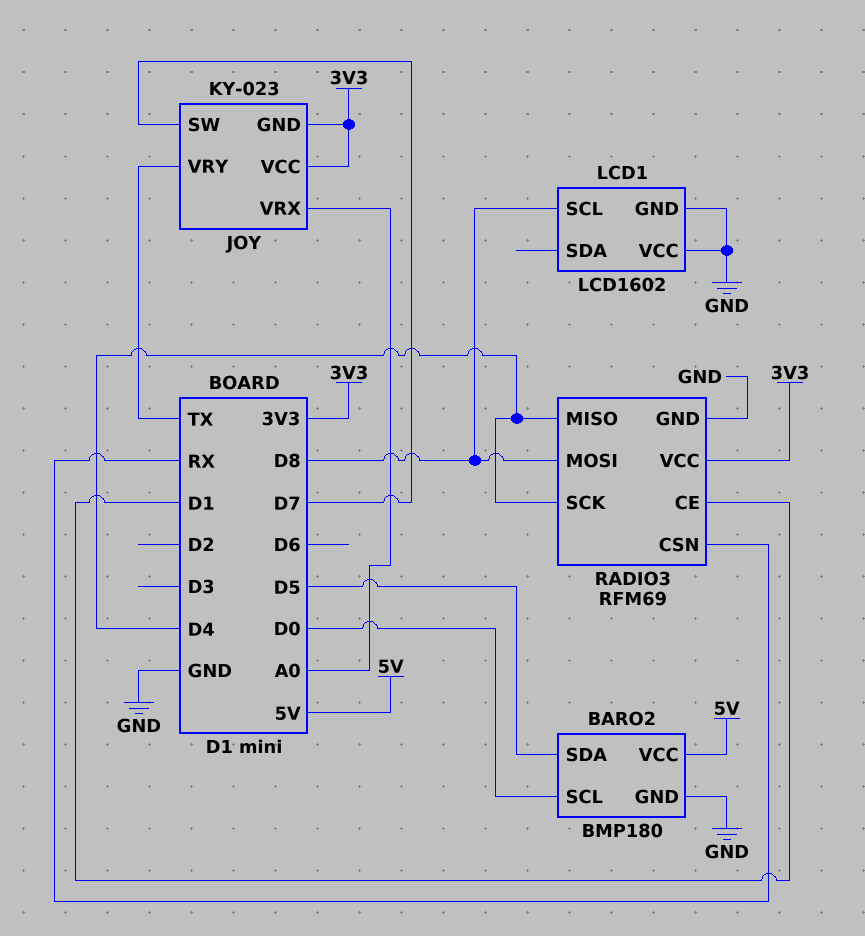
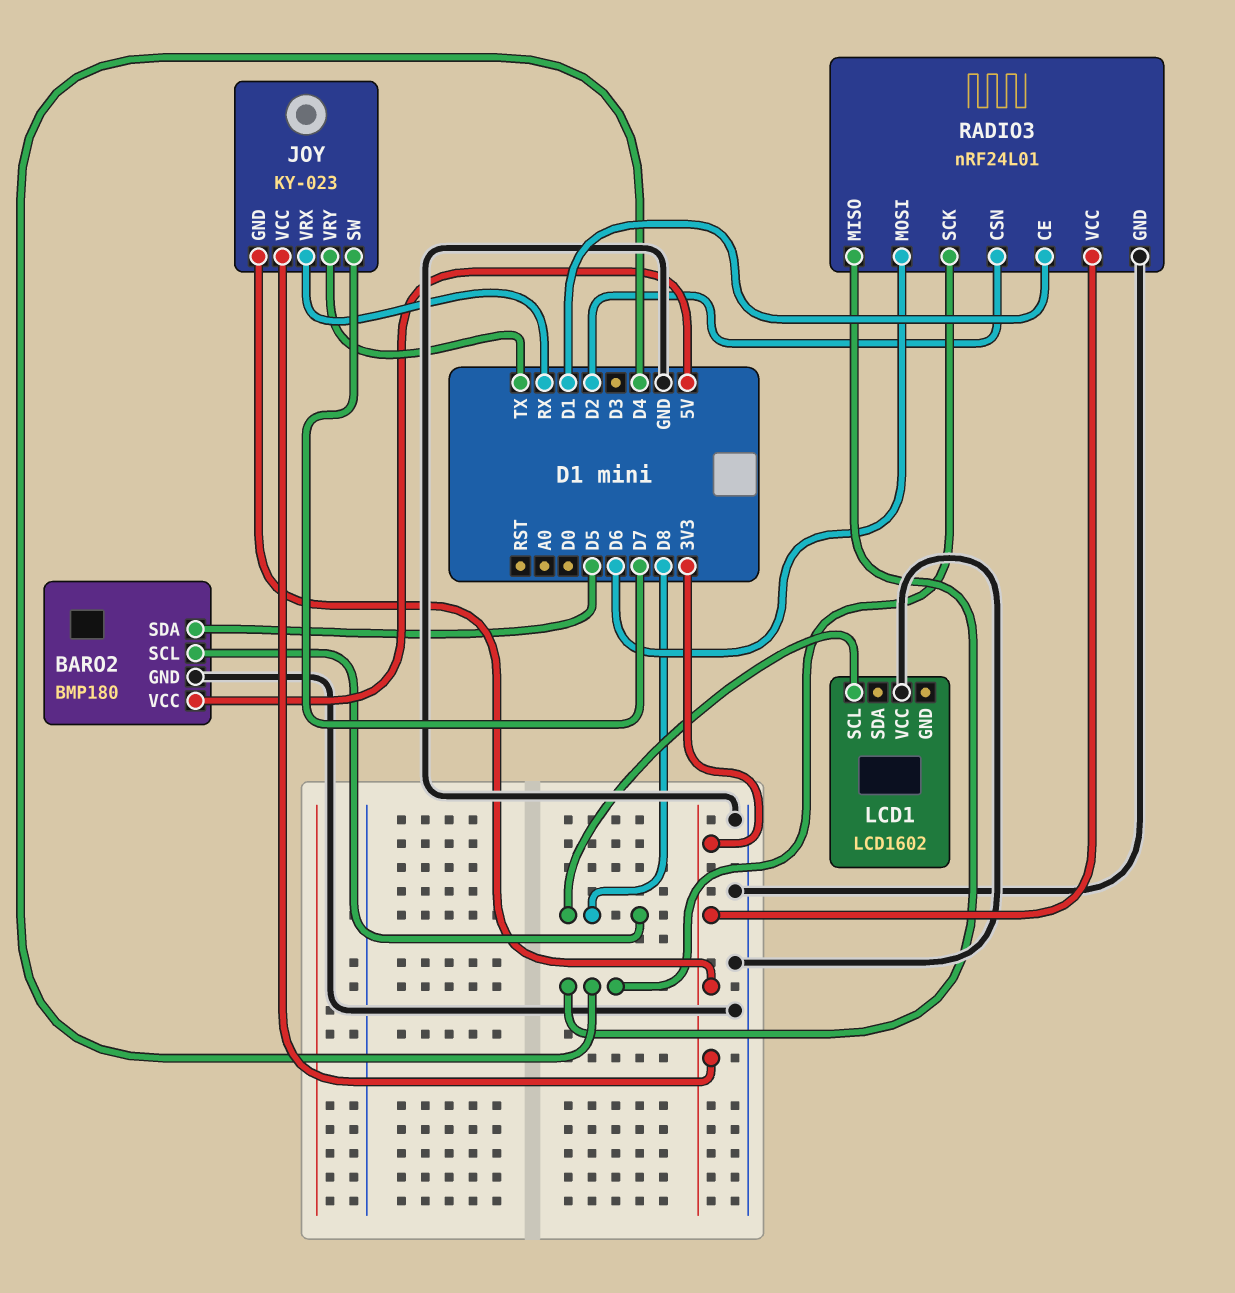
BARO2 pin SCL: D0 -> D8
JOY pin VRX: A0 -> RX
LCD1 pin GND: GND -> none
RADIO3: RFM69 -> nRF24L01
RADIO3 pin CSN: RX -> D2
RADIO3 pin MOSI: D8 -> D6

